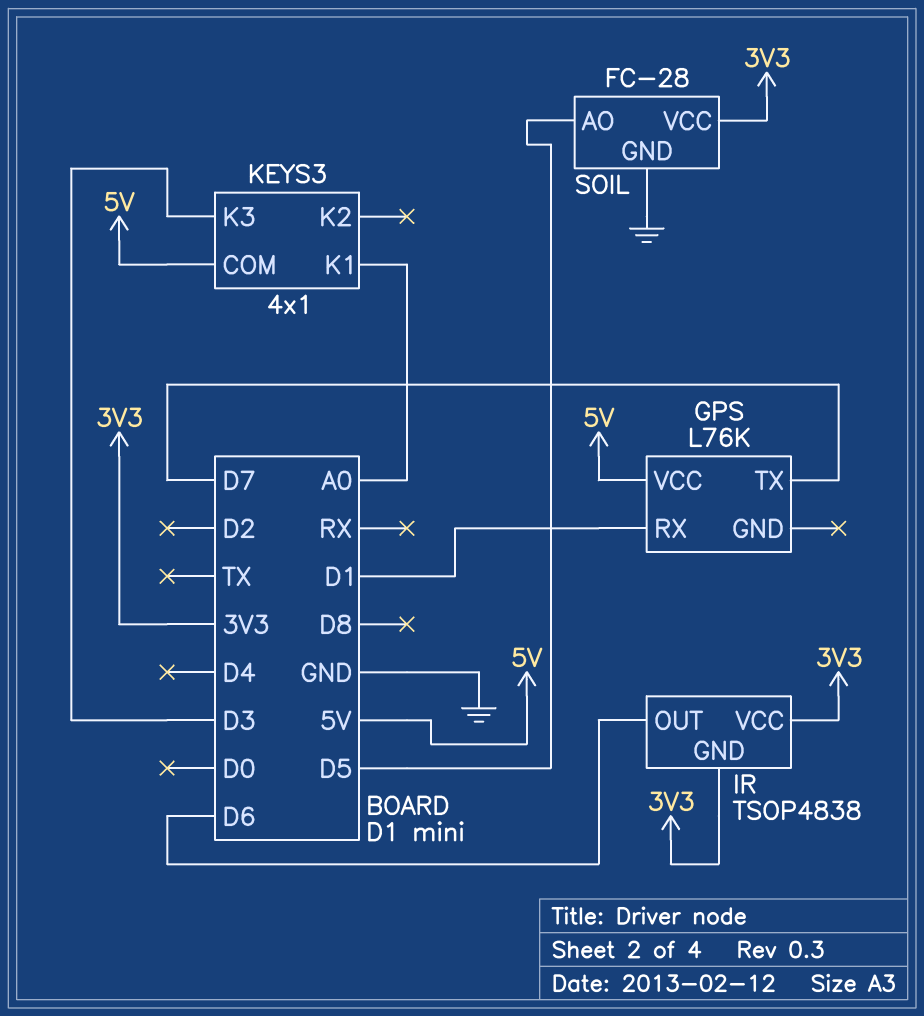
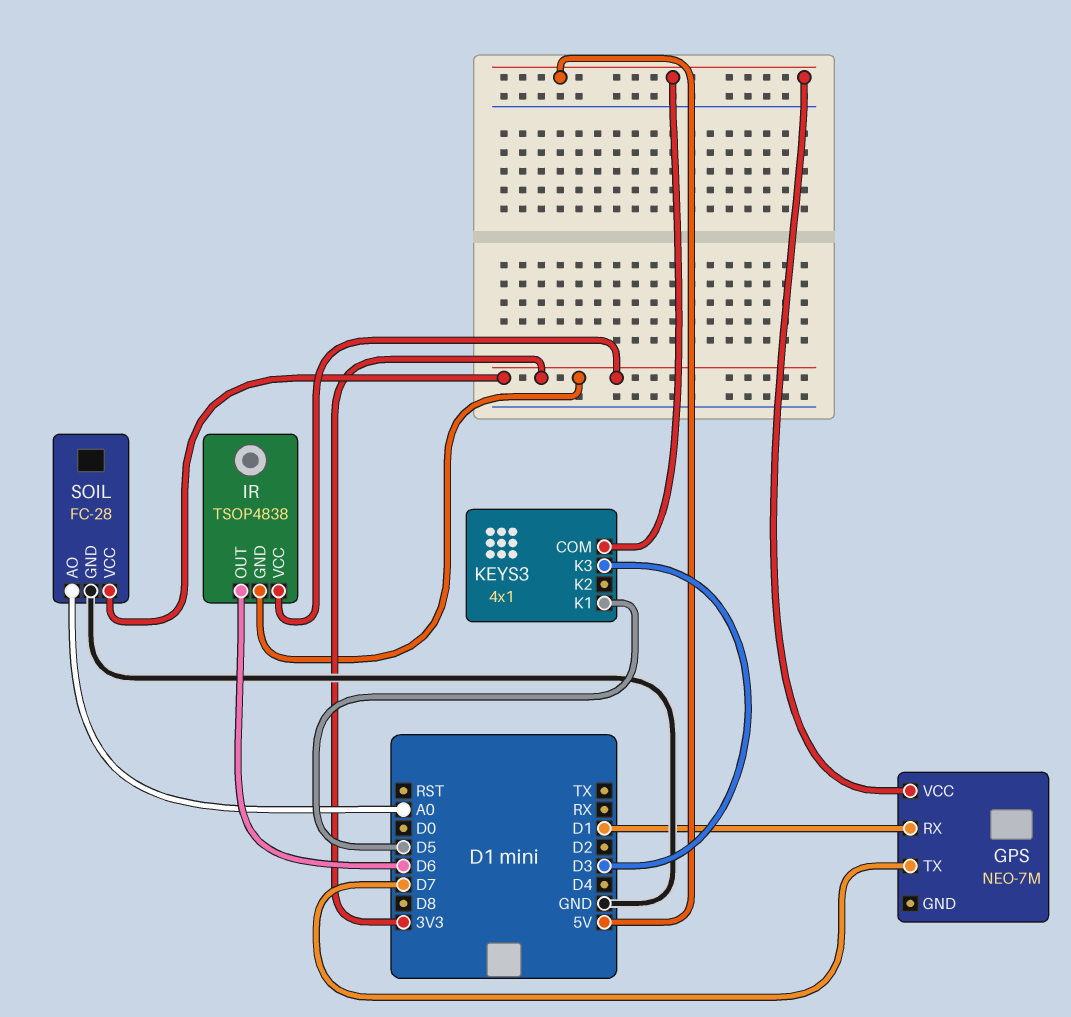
GPS: L76K -> NEO-7M
KEYS3 pin K1: A0 -> D5
SOIL pin AO: D5 -> A0

